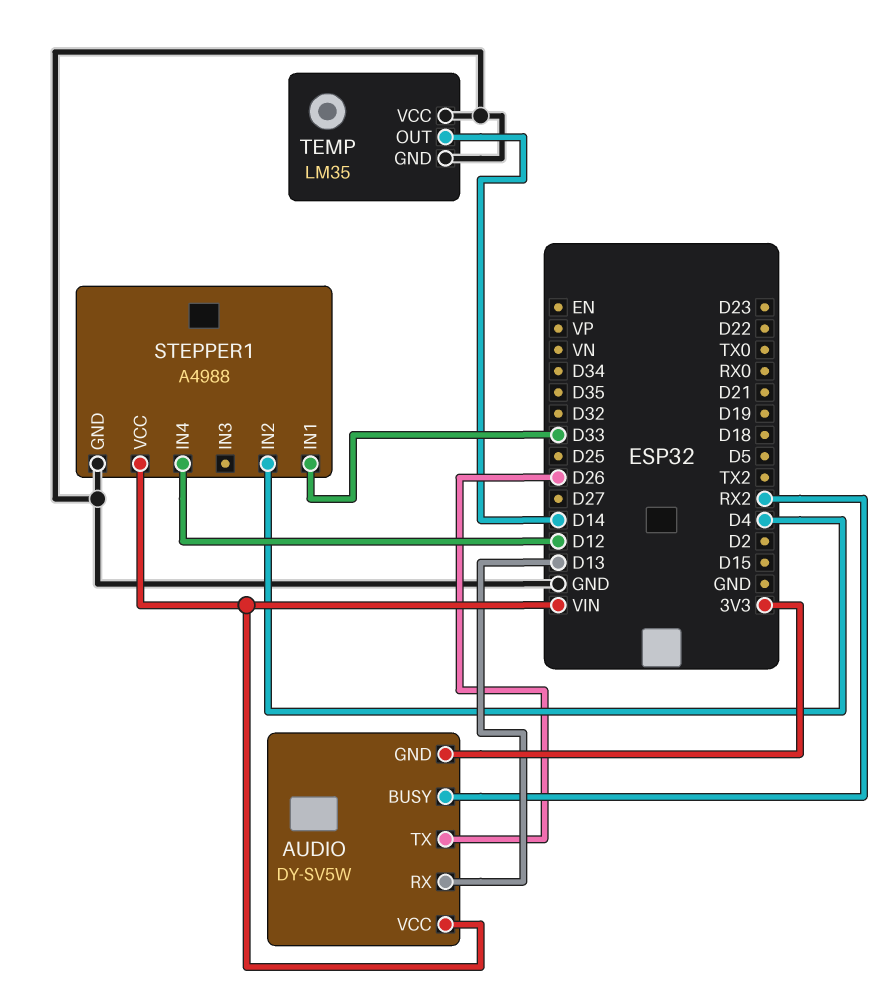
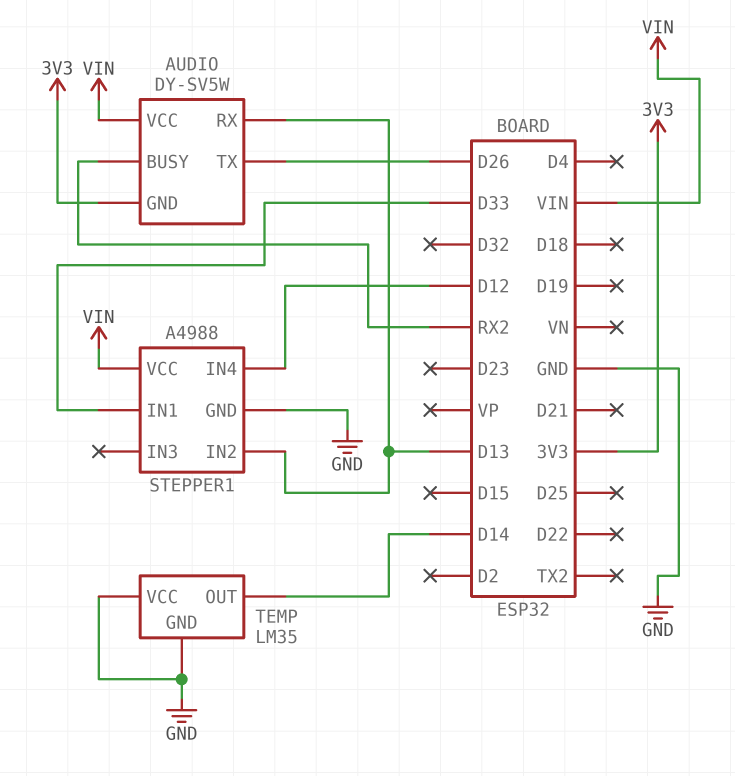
STEPPER1 pin IN2: D4 -> D13

